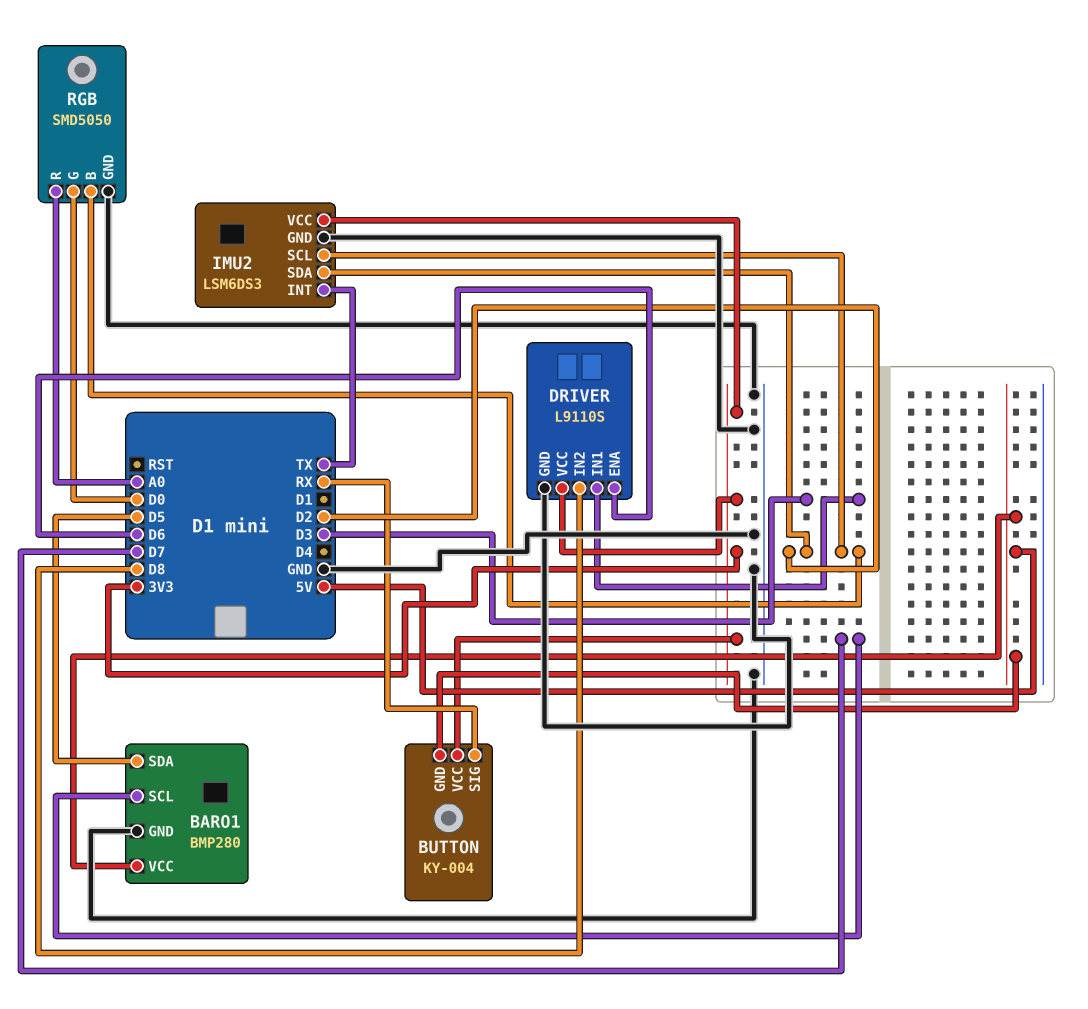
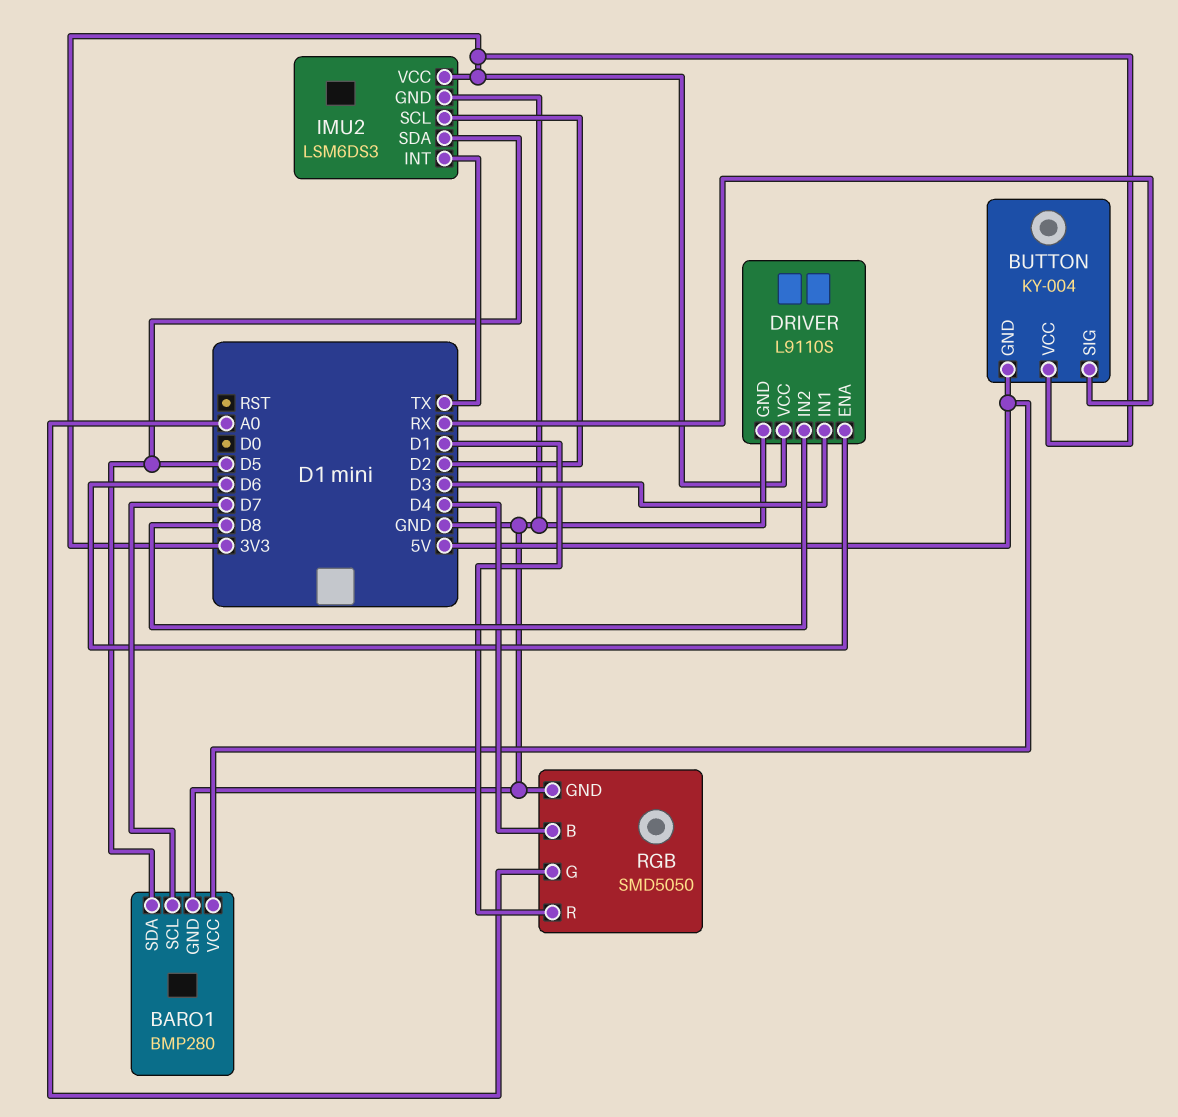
IMU2 pin SDA: D2 -> D5
RGB pin B: D2 -> D4
RGB pin G: D0 -> A0
RGB pin R: A0 -> D1

